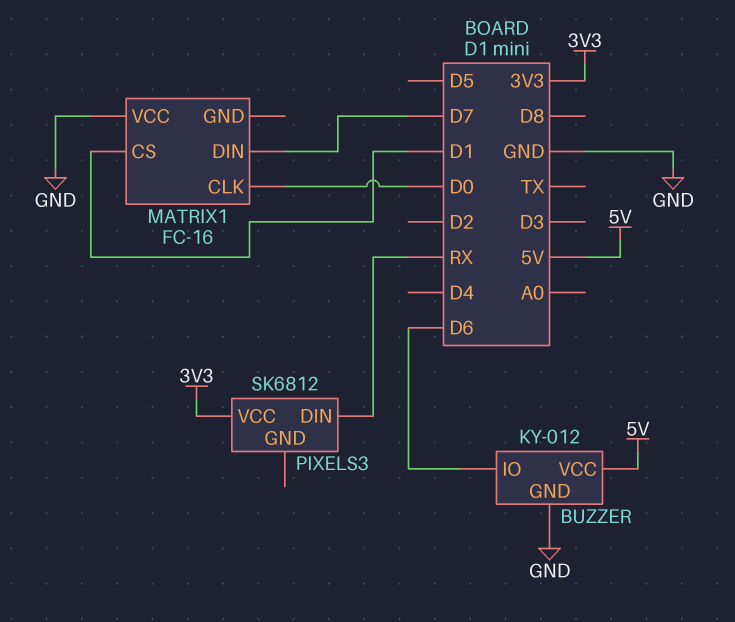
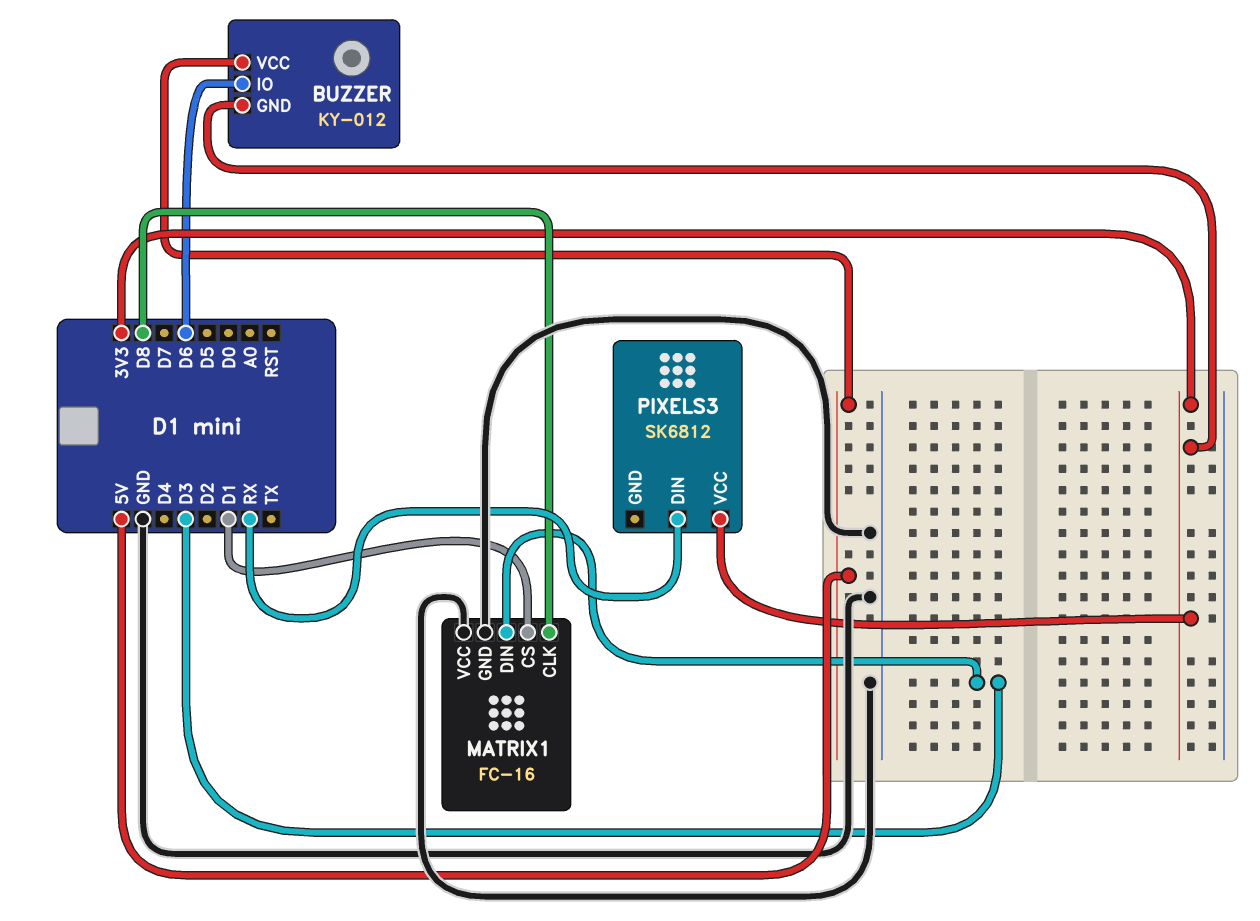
BUZZER pin GND: GND -> 3V3
MATRIX1 pin CLK: D0 -> D8
MATRIX1 pin DIN: D7 -> D3
MATRIX1 pin GND: none -> GND

